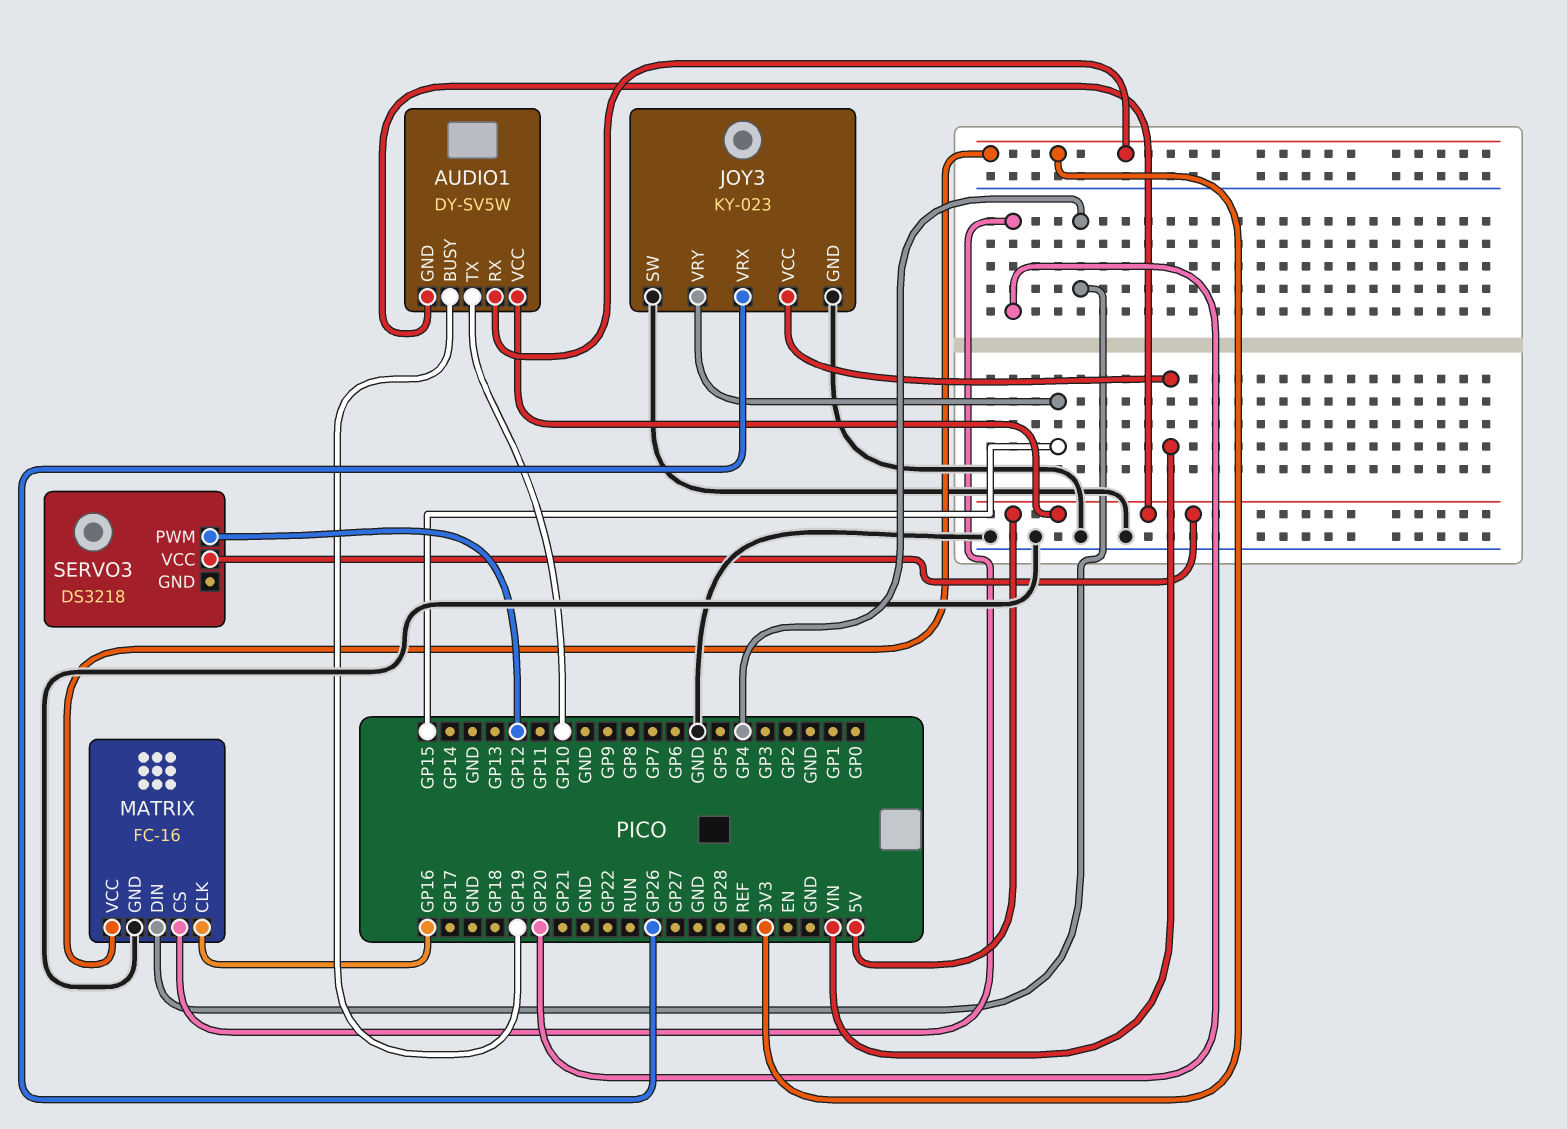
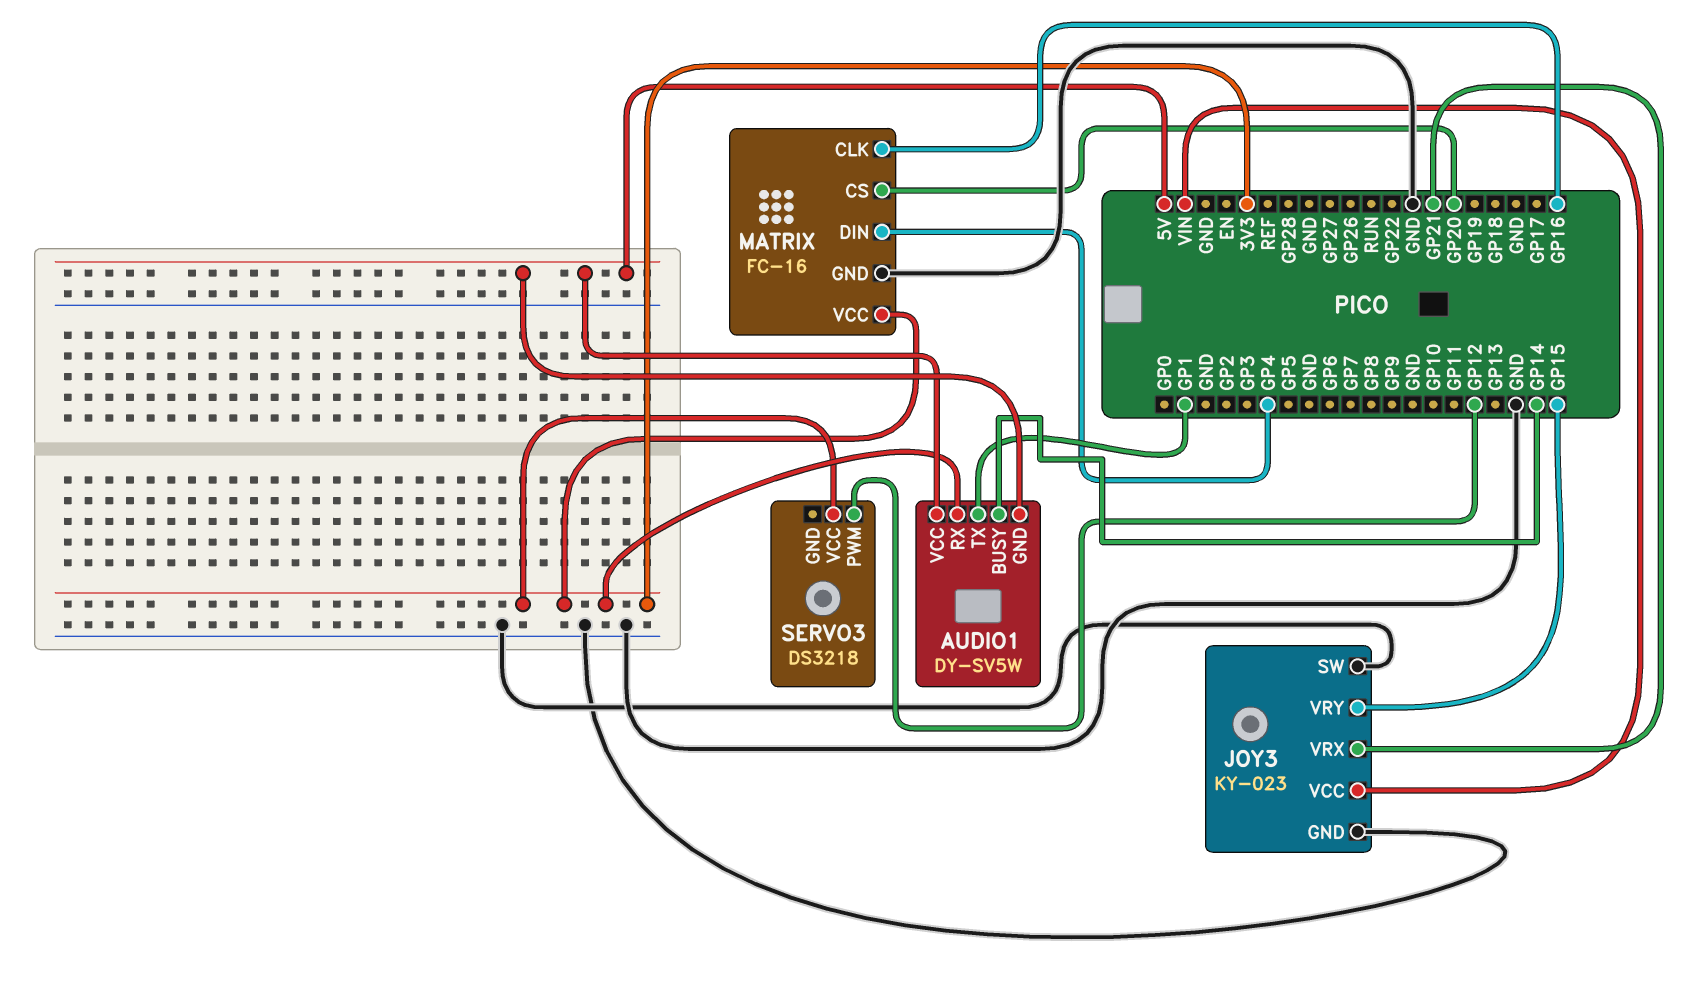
AUDIO1 pin BUSY: GP19 -> GP14
AUDIO1 pin TX: GP10 -> GP1
JOY3 pin VRX: GP26 -> GP21
SERVO3 pin VCC: 5V -> 3V3

